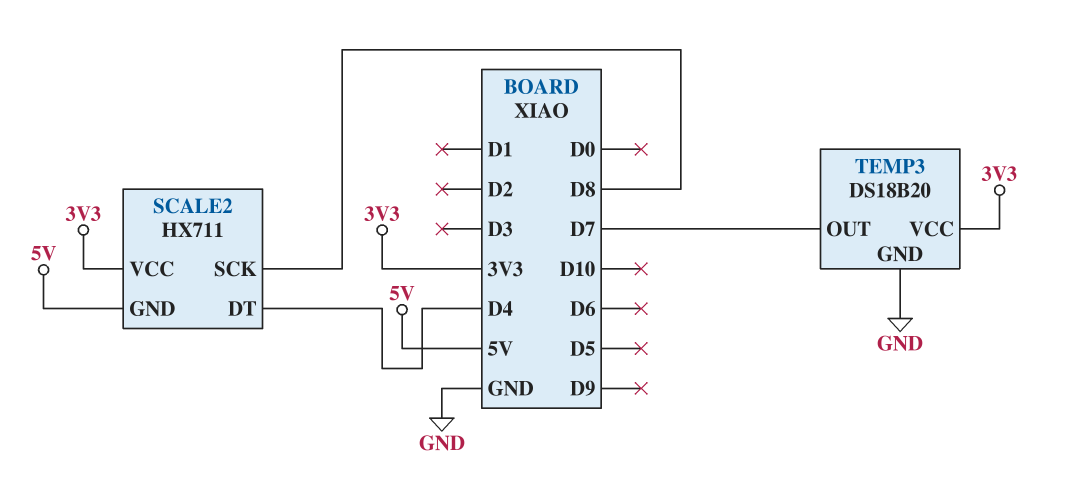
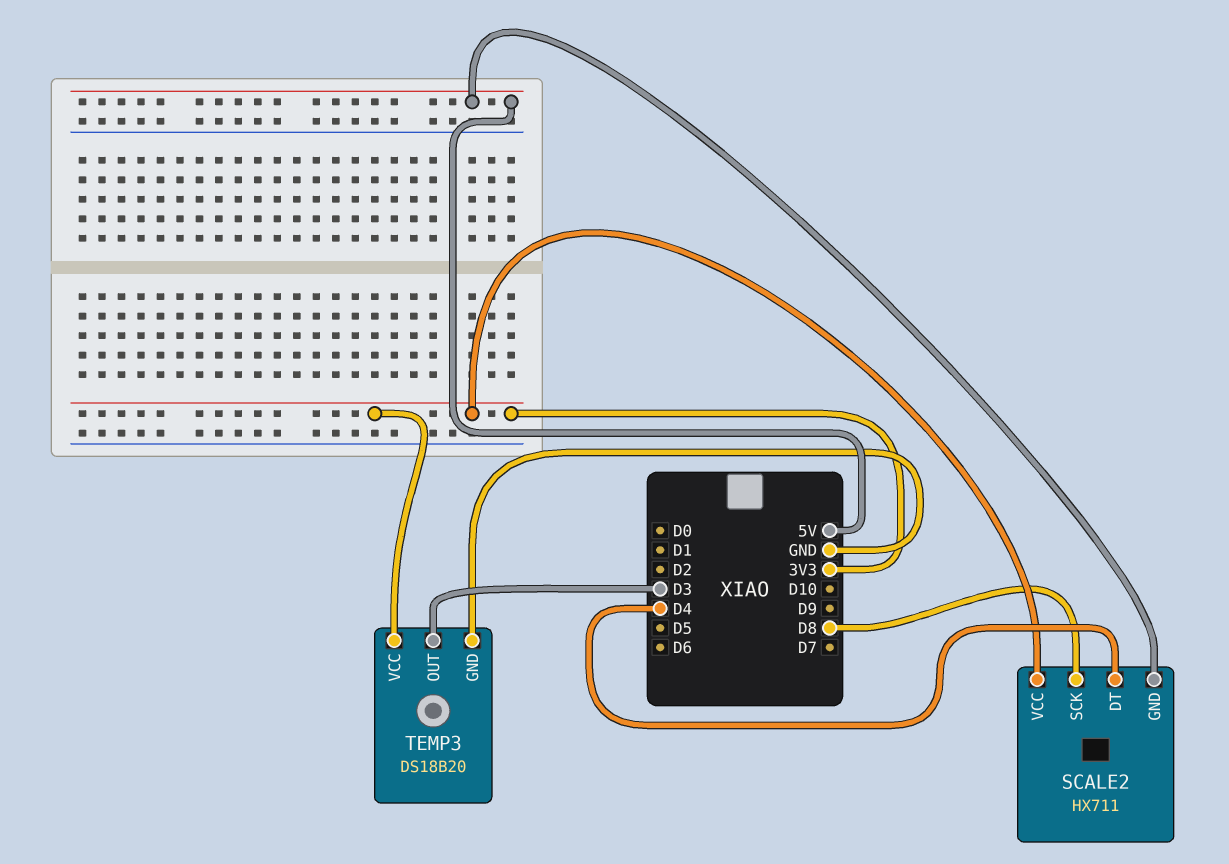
TEMP3 pin OUT: D7 -> D3

